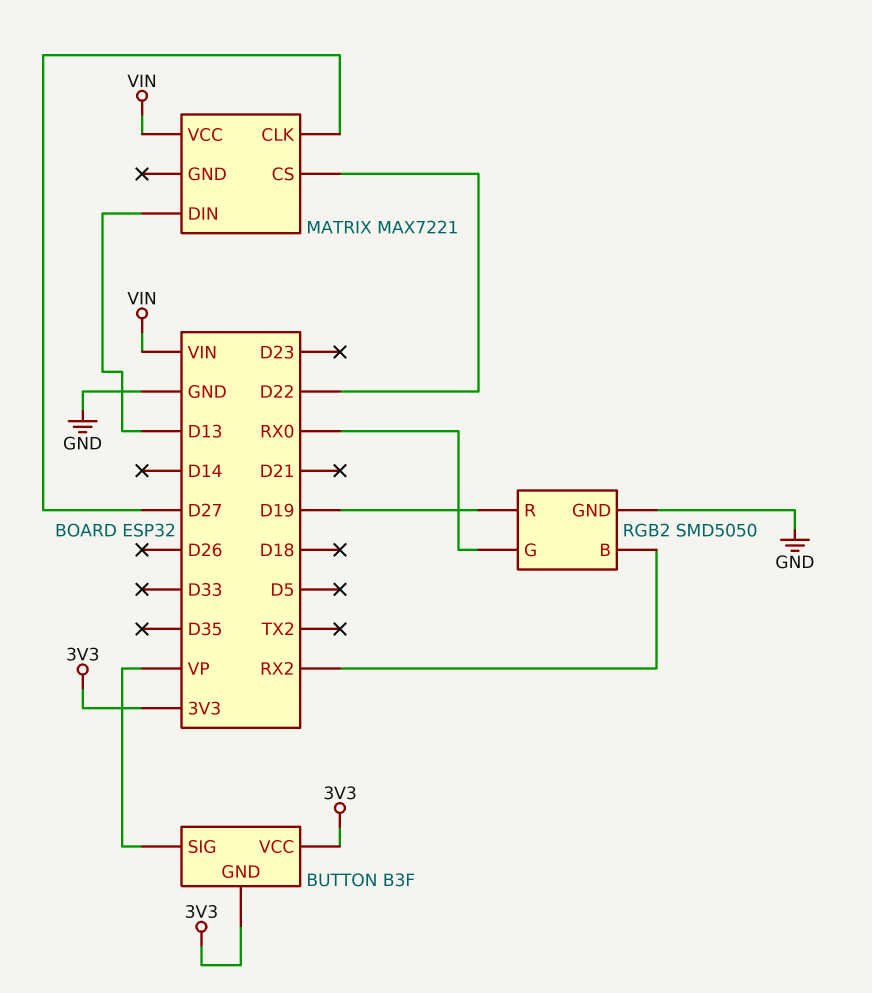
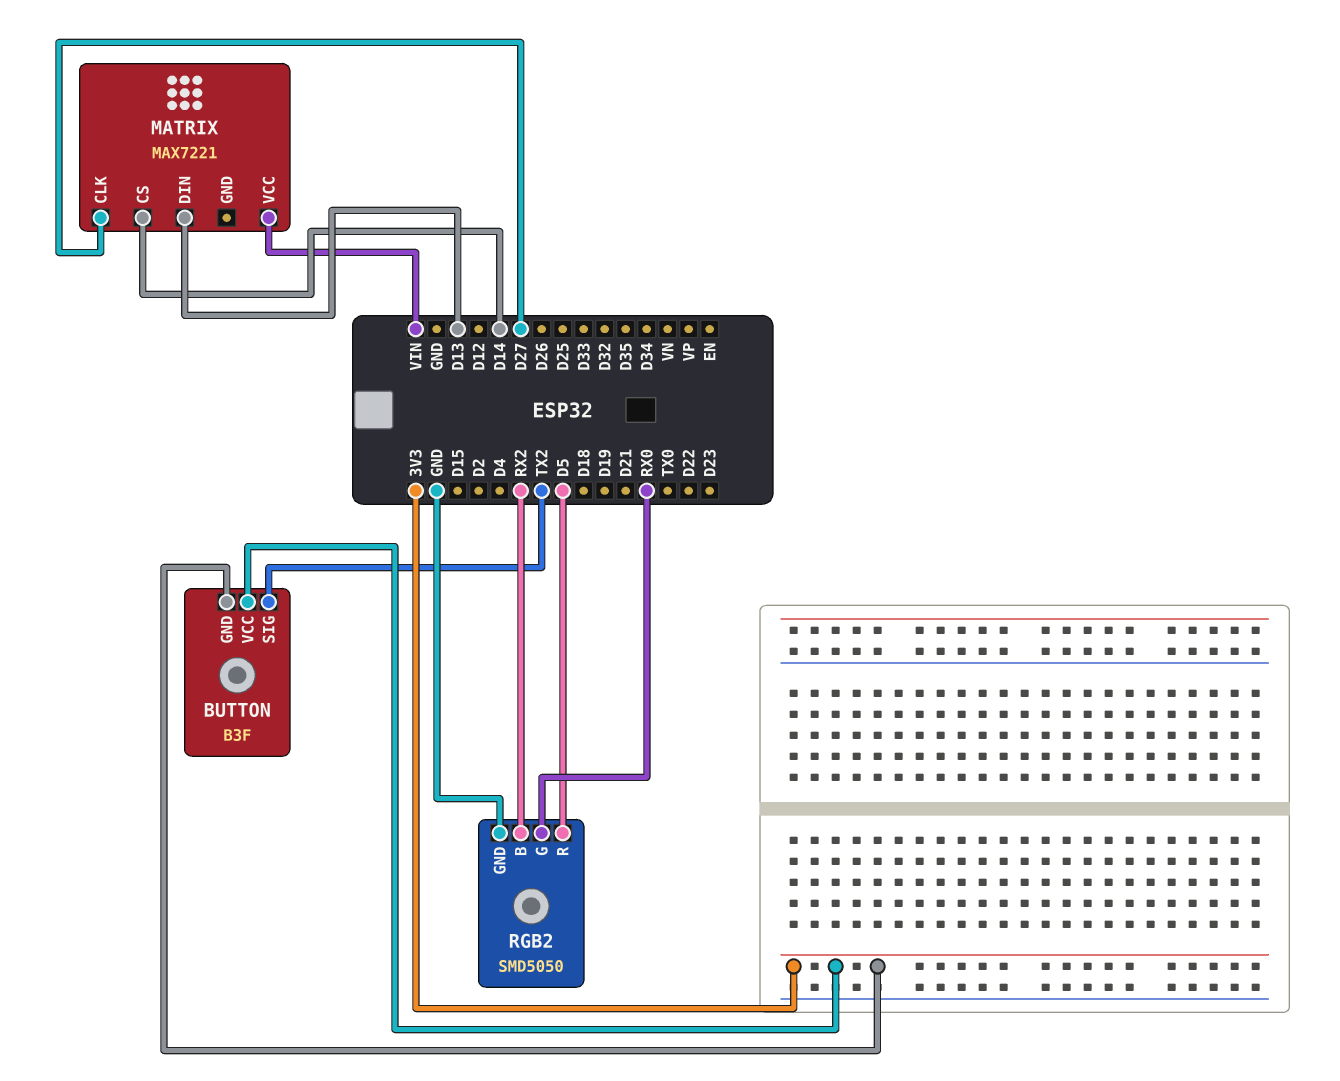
BUTTON pin SIG: VP -> TX2
MATRIX pin CS: D22 -> D14
RGB2 pin R: D19 -> D5

